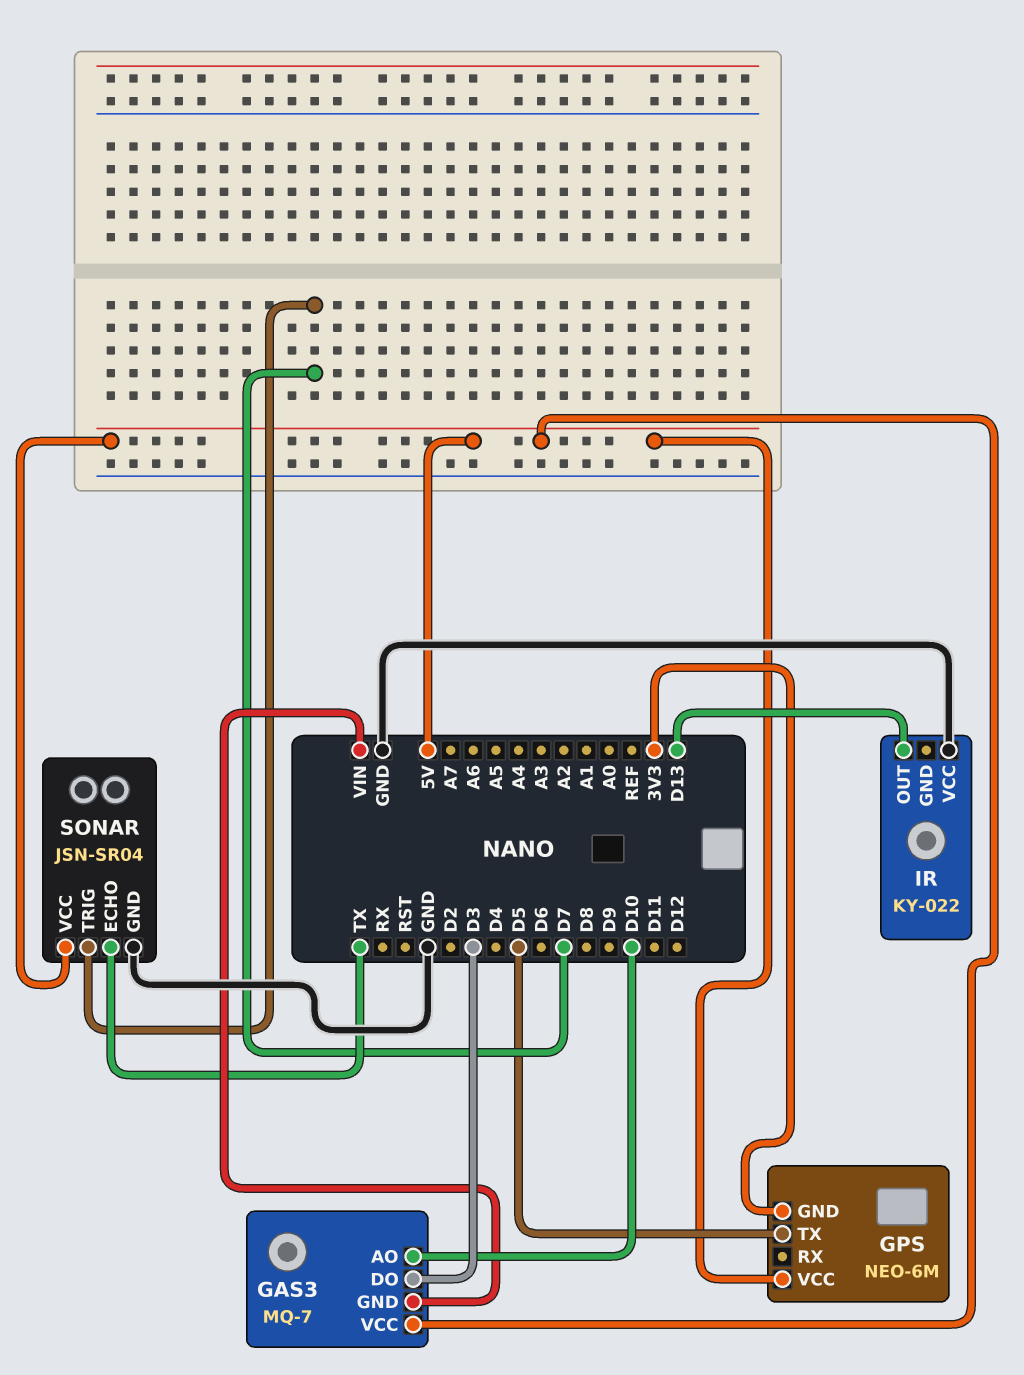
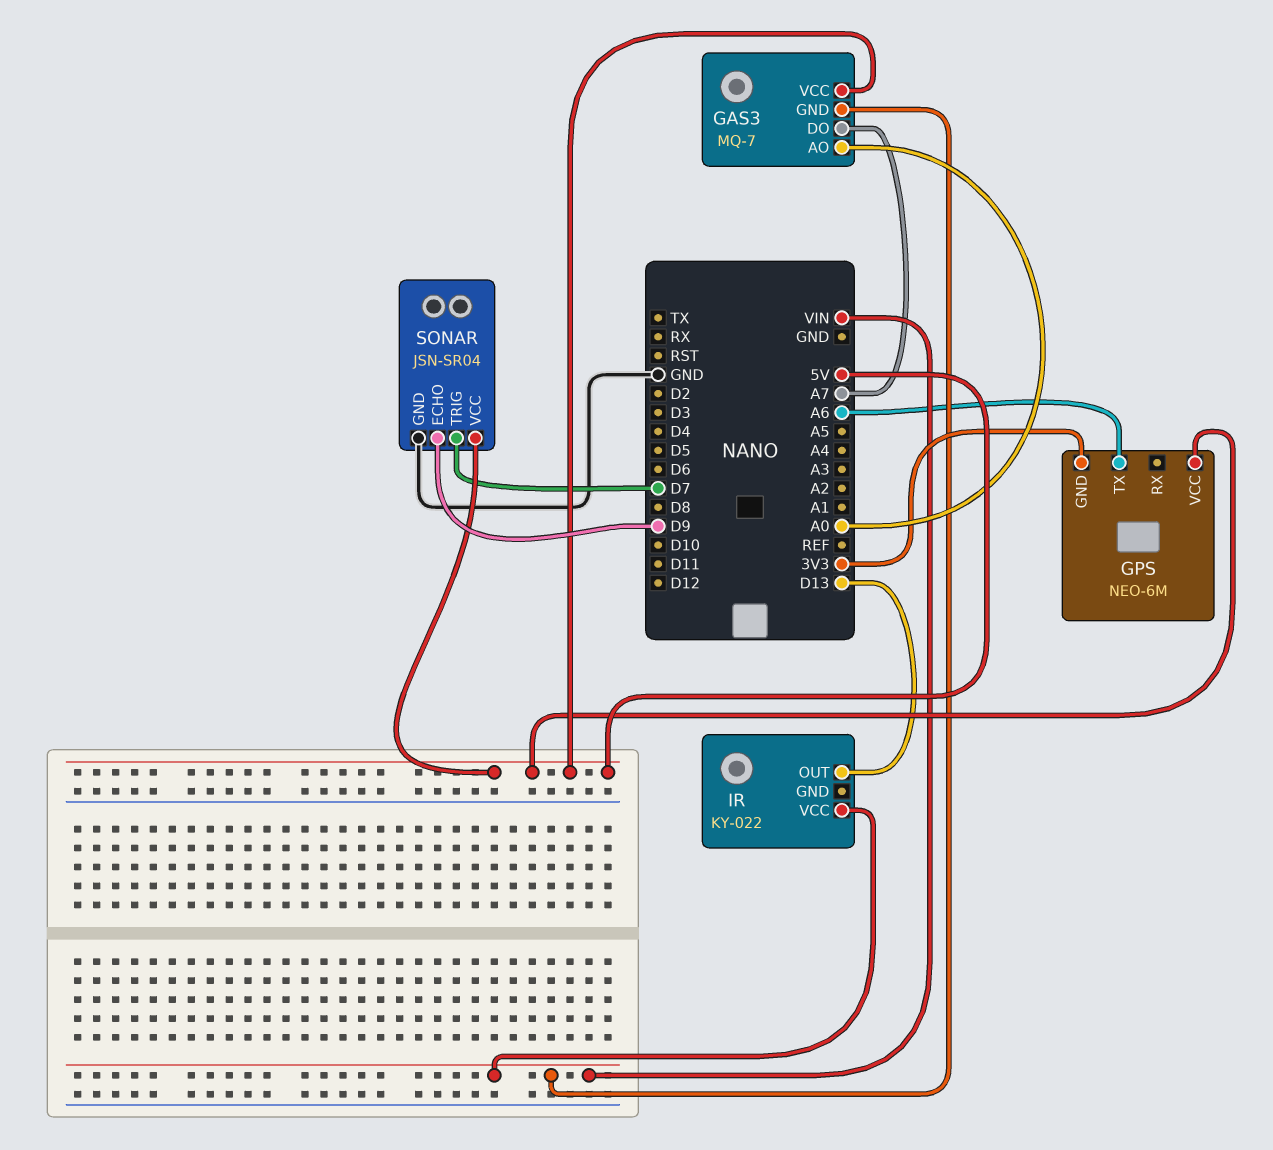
GAS3 pin AO: D10 -> A0
GAS3 pin DO: D3 -> A7
GPS pin TX: D5 -> A6
IR pin VCC: GND -> VIN
SONAR pin ECHO: TX -> D9

